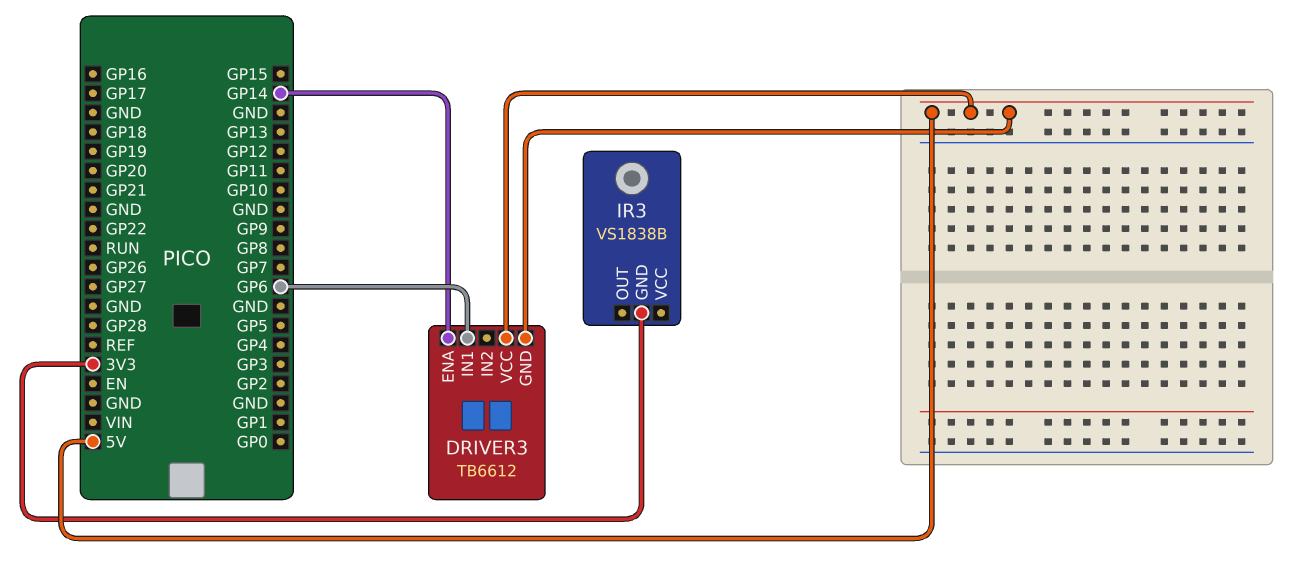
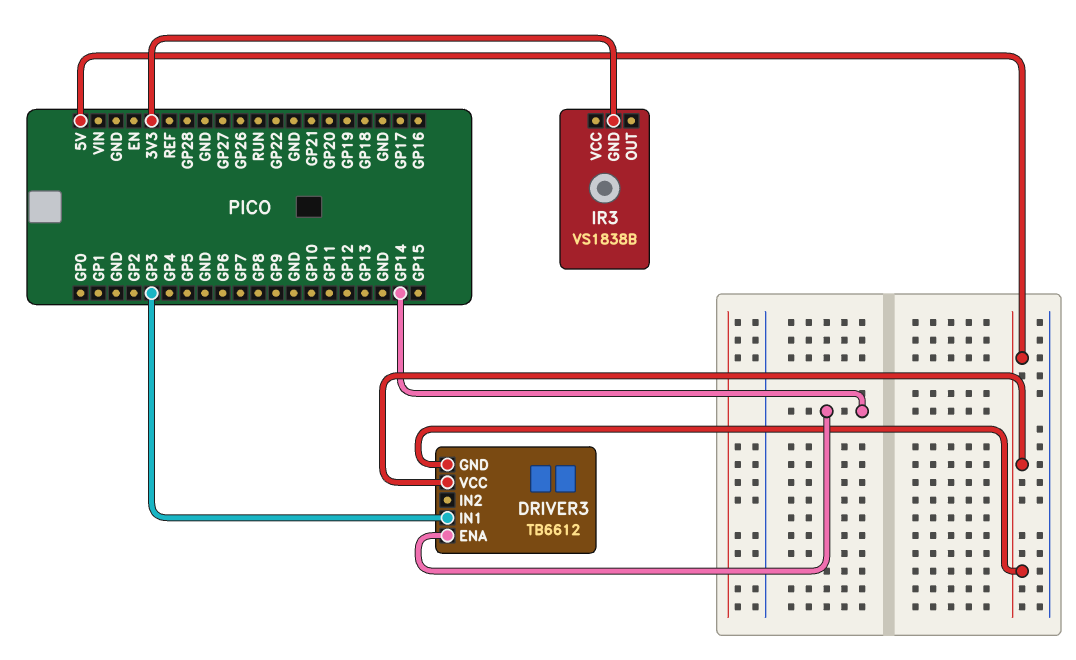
DRIVER3 pin IN1: GP6 -> GP3

